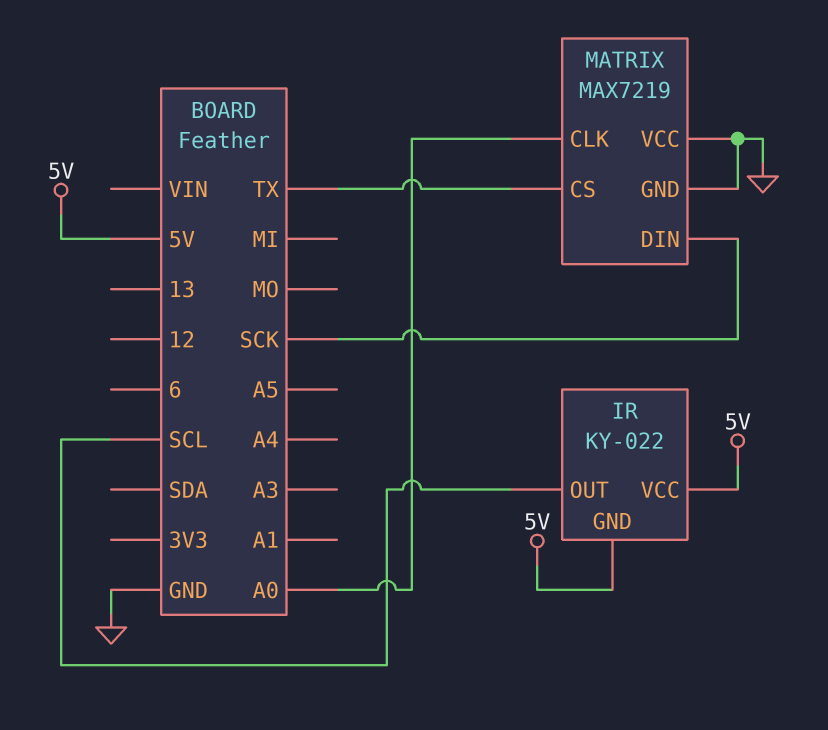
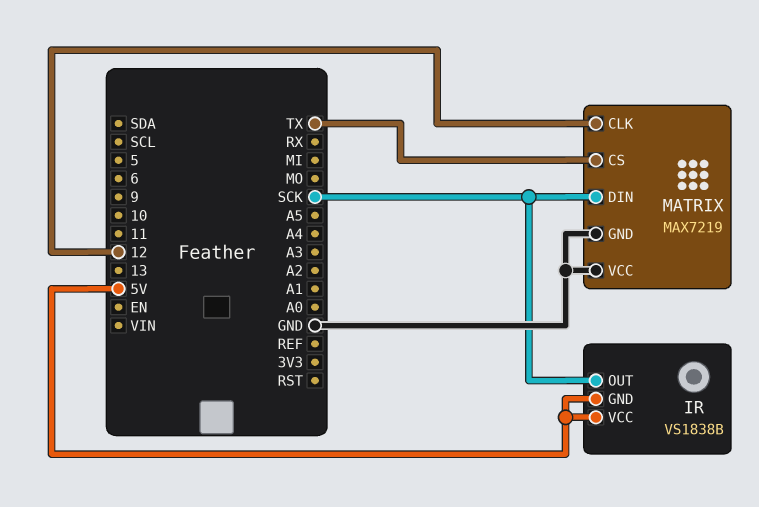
IR: KY-022 -> VS1838B
IR pin OUT: SCL -> SCK
MATRIX pin CLK: A0 -> 12

